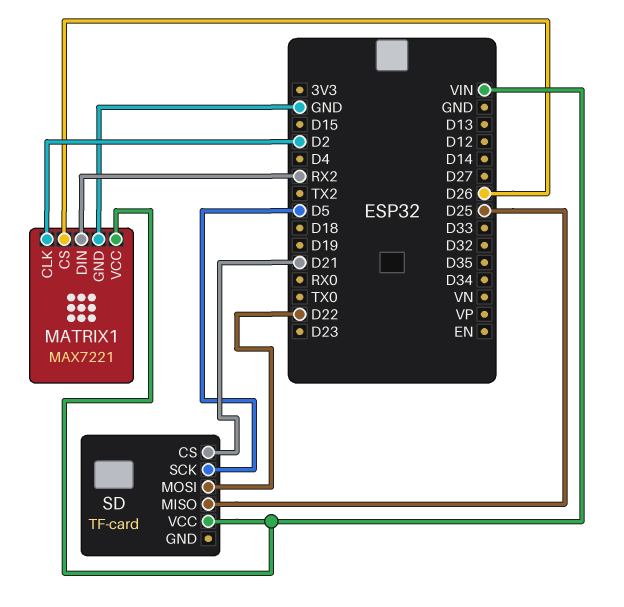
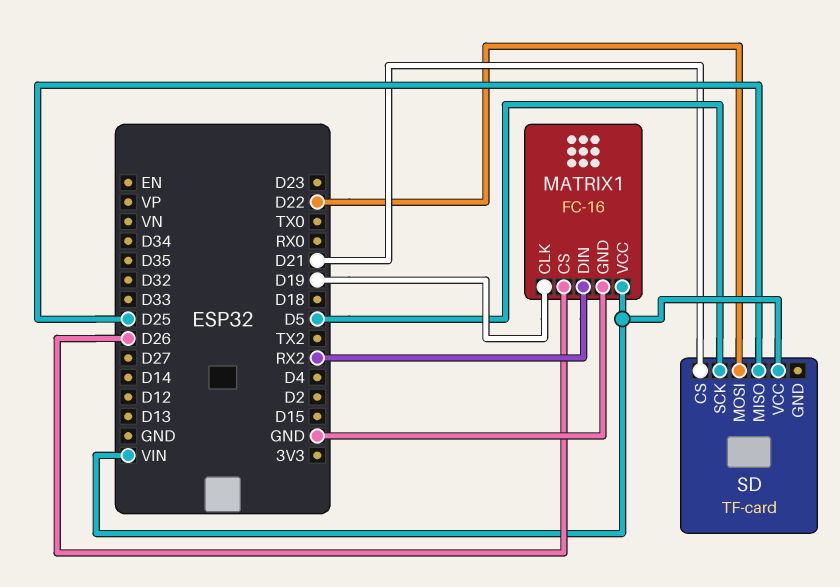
MATRIX1: MAX7221 -> FC-16
MATRIX1 pin CLK: D2 -> D19

